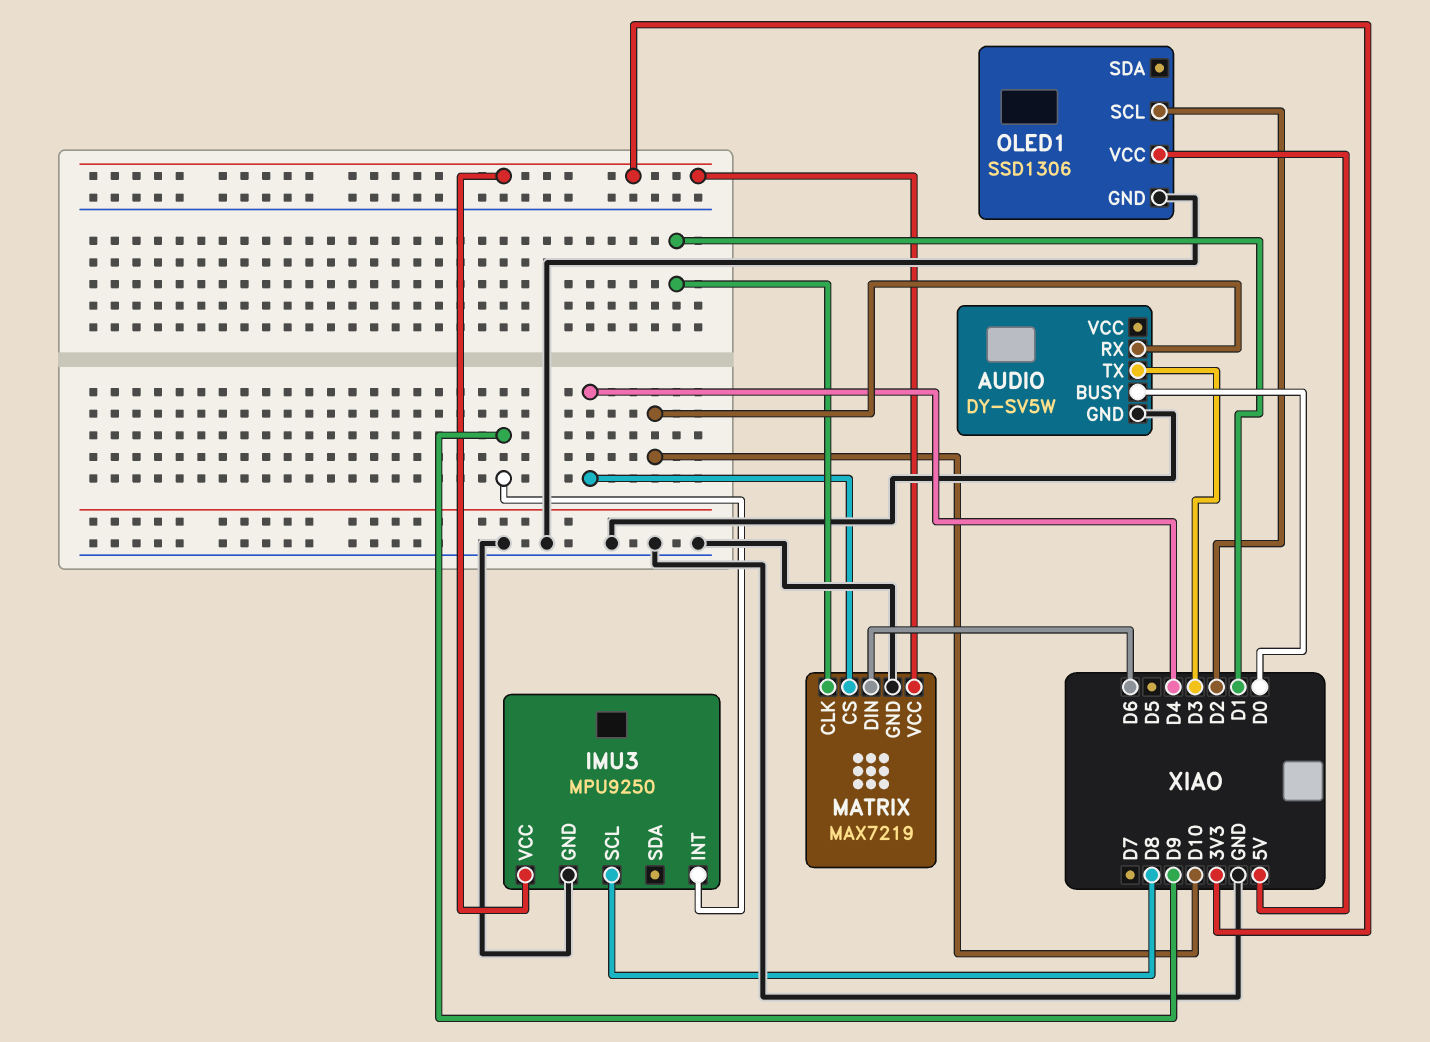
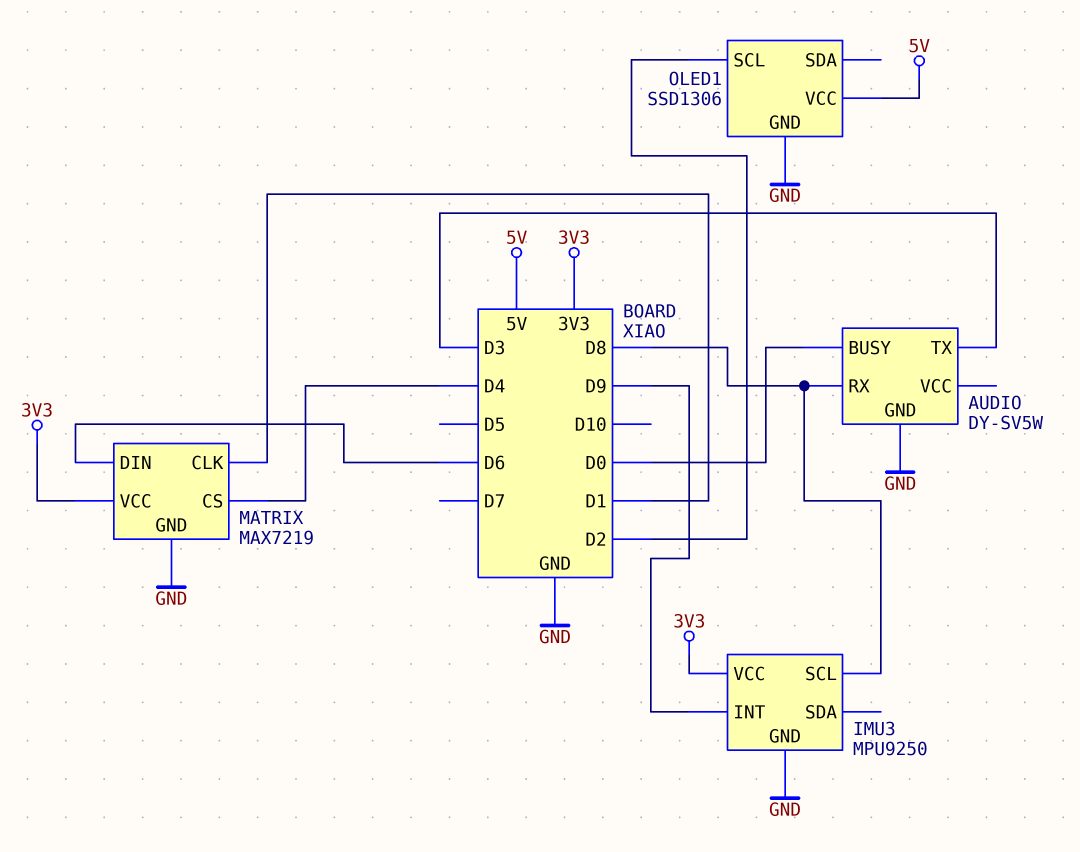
AUDIO pin RX: D10 -> D8

